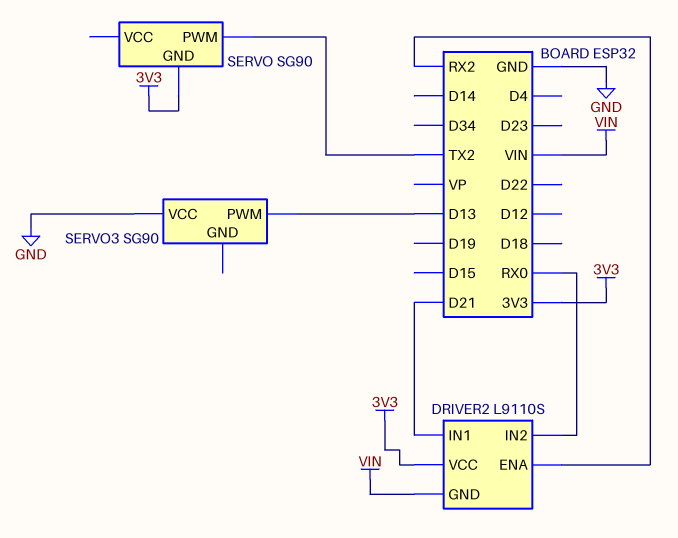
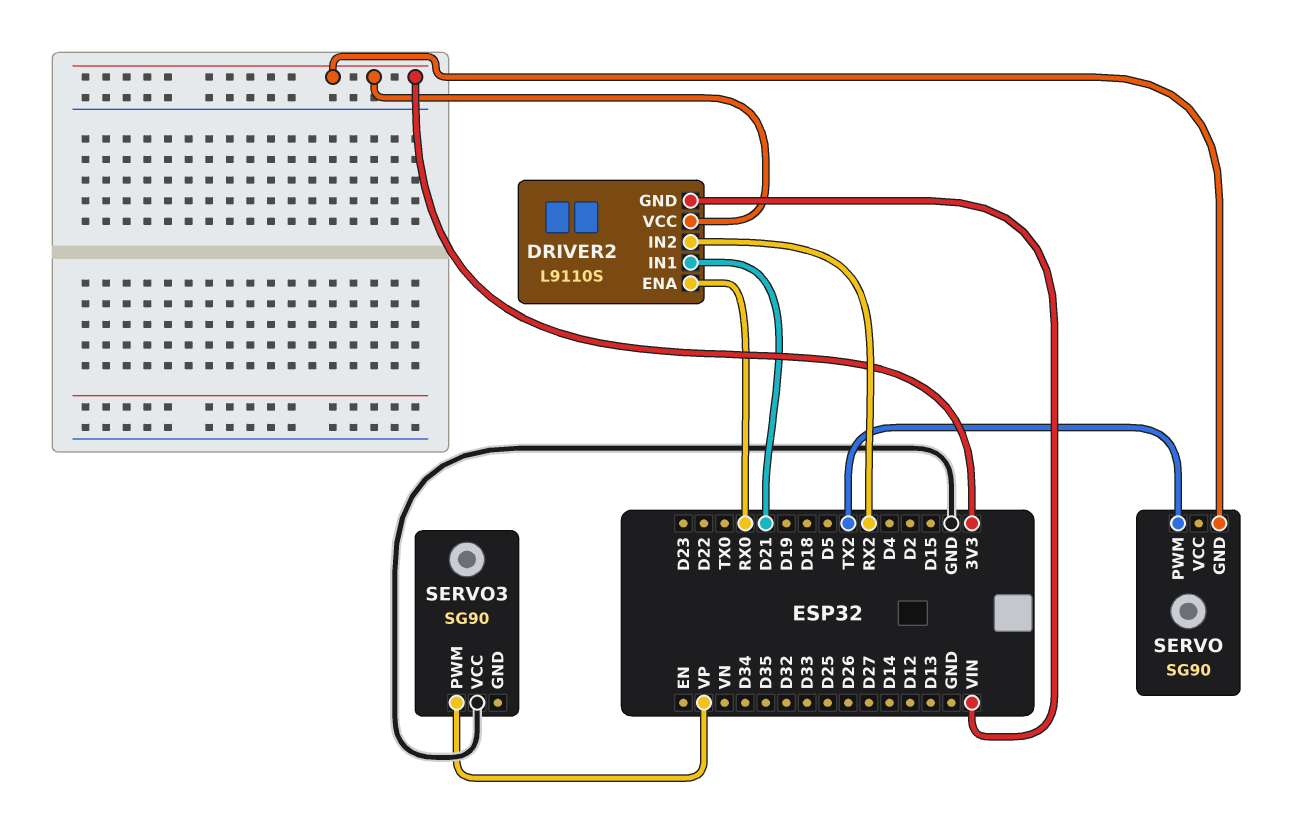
DRIVER2 pin ENA: RX2 -> RX0
DRIVER2 pin IN2: RX0 -> RX2
SERVO3 pin PWM: D13 -> VP

